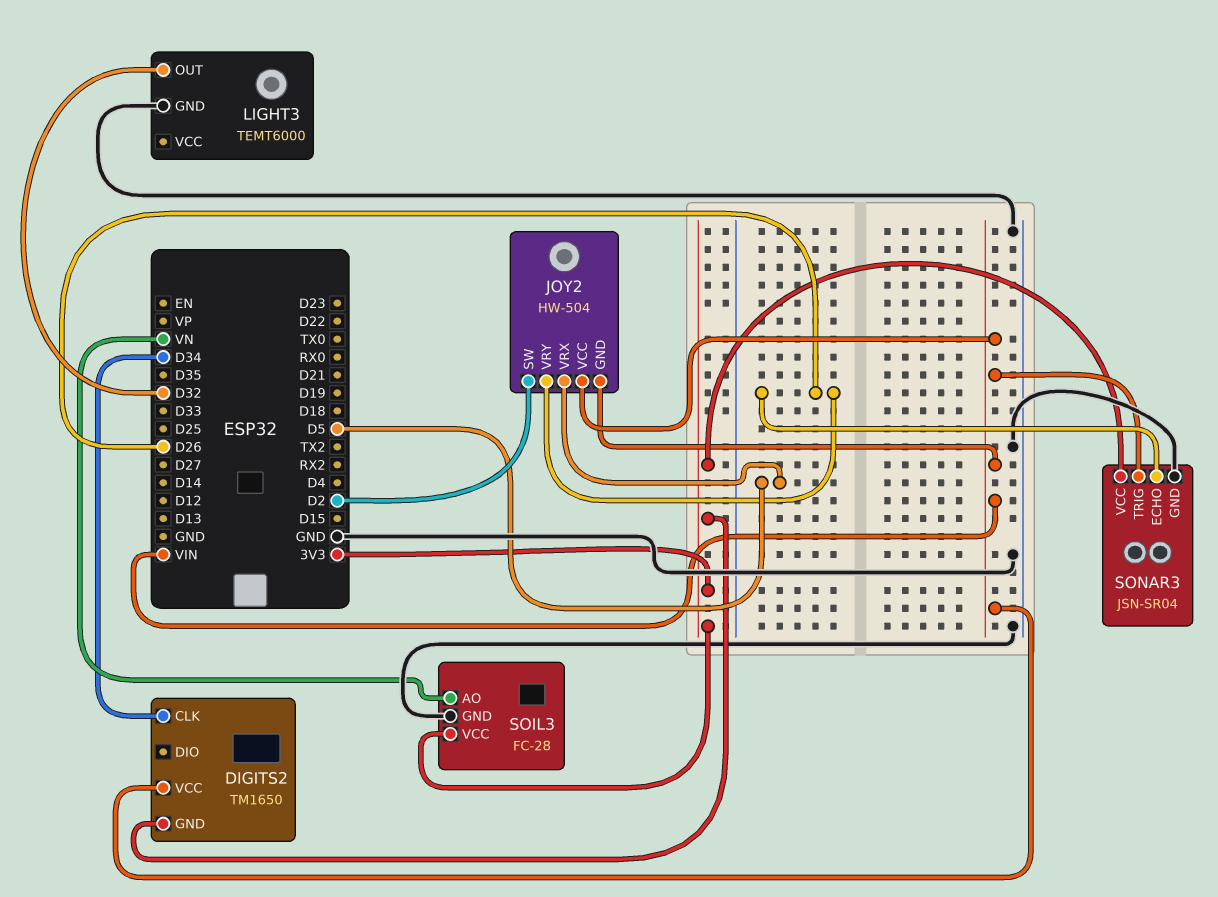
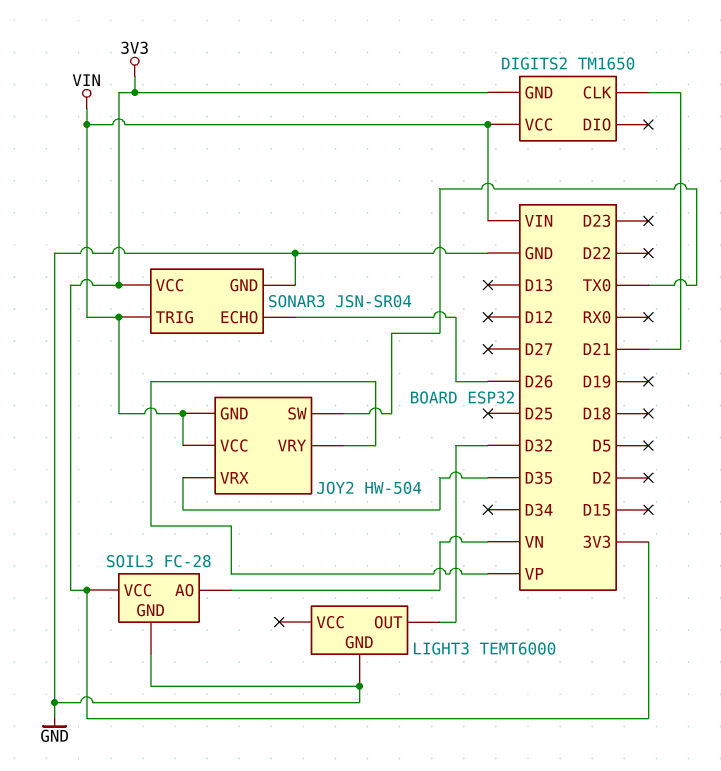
DIGITS2 pin CLK: D34 -> D21
JOY2 pin SW: D2 -> TX0
JOY2 pin VRX: D5 -> D35
JOY2 pin VRY: D26 -> VP

